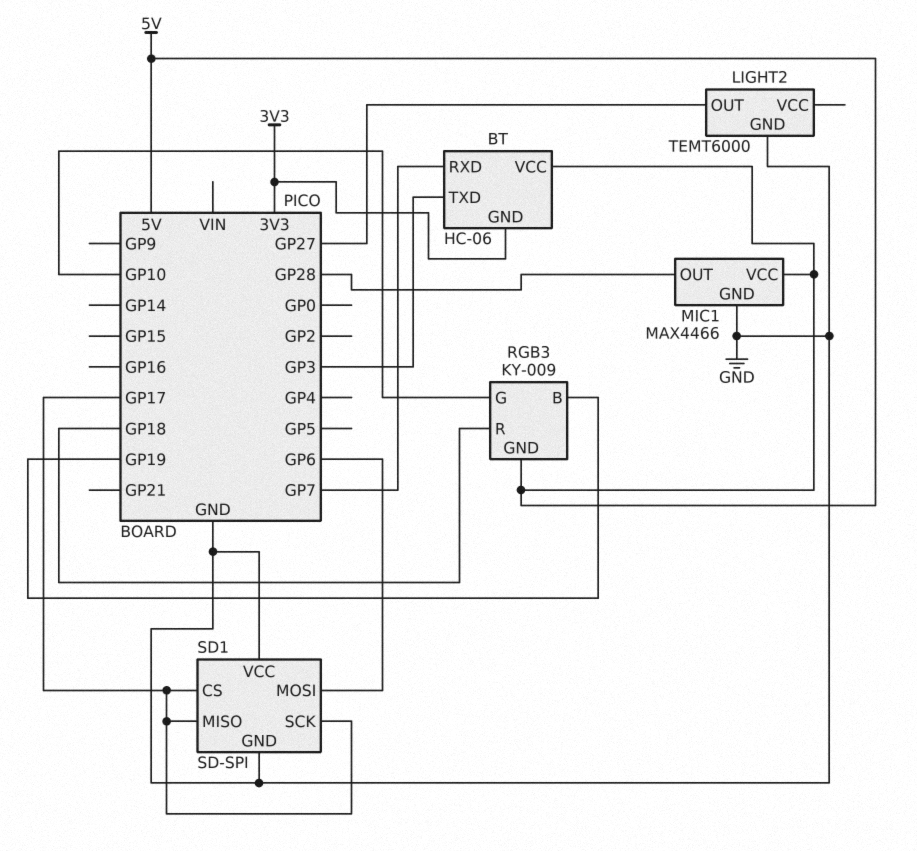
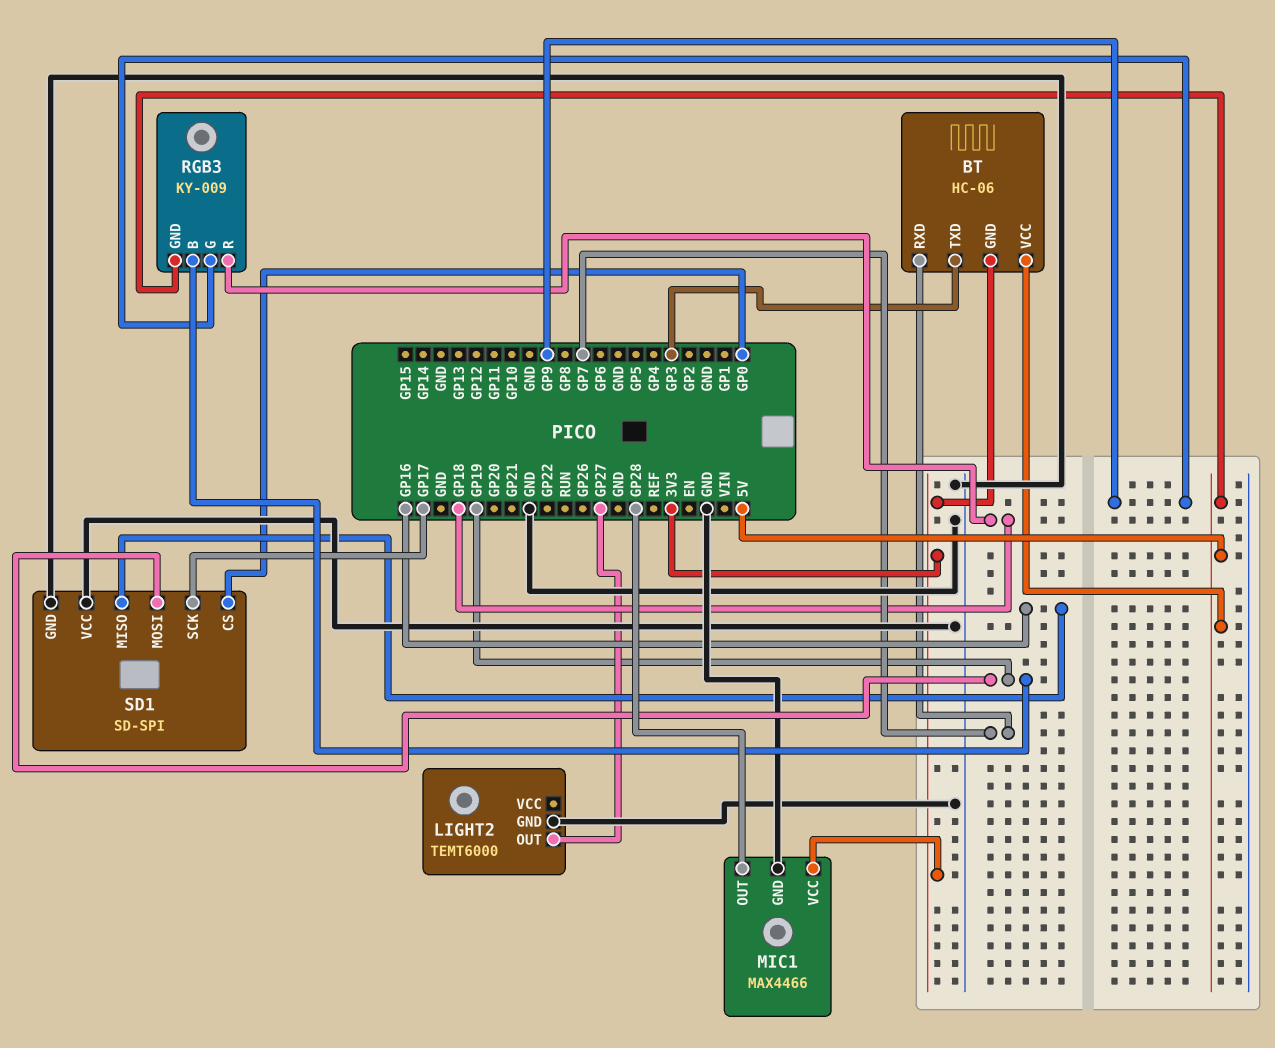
MIC1 pin VCC: 5V -> 3V3
RGB3 pin G: GP10 -> GP9
SD1 pin CS: GP17 -> GP0
SD1 pin MISO: GP17 -> GP16
SD1 pin MOSI: GP6 -> GP19

